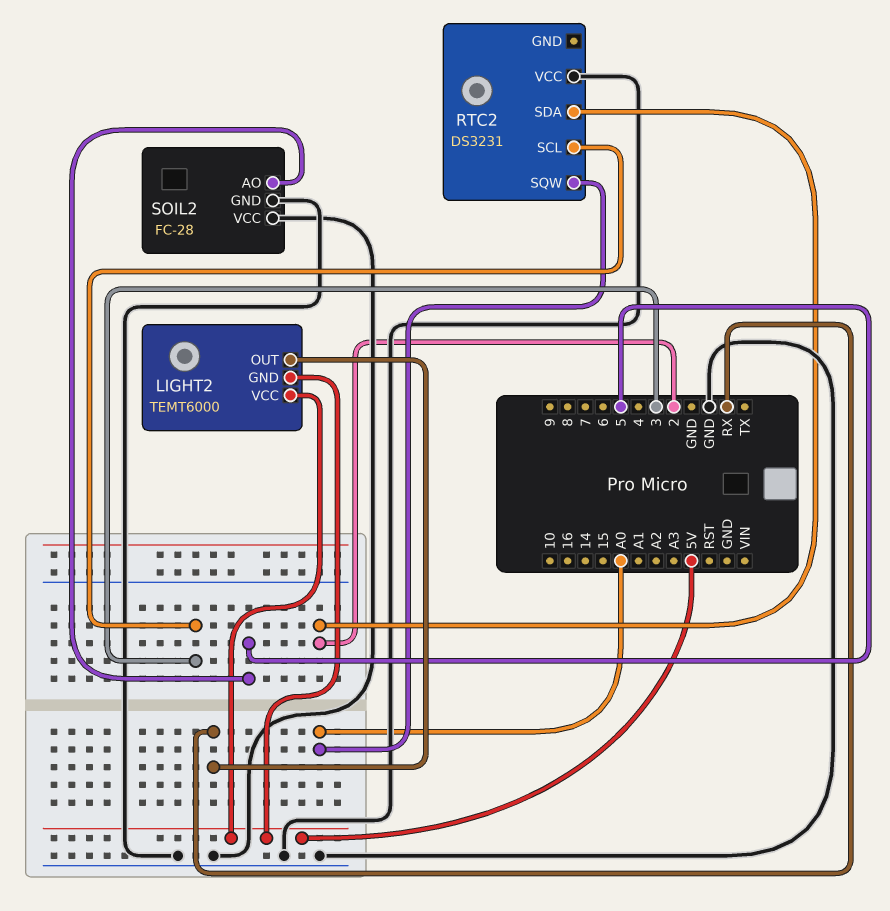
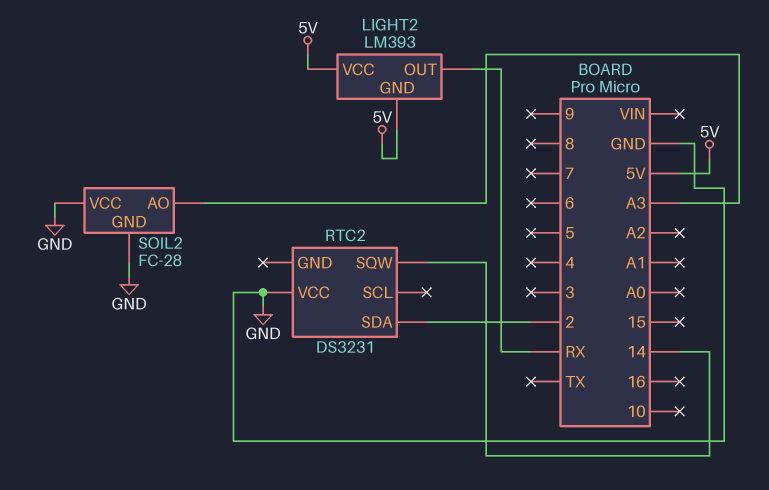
LIGHT2: TEMT6000 -> LM393
RTC2 pin SCL: 3 -> none
RTC2 pin SQW: A0 -> 14
SOIL2 pin AO: 5 -> A3

